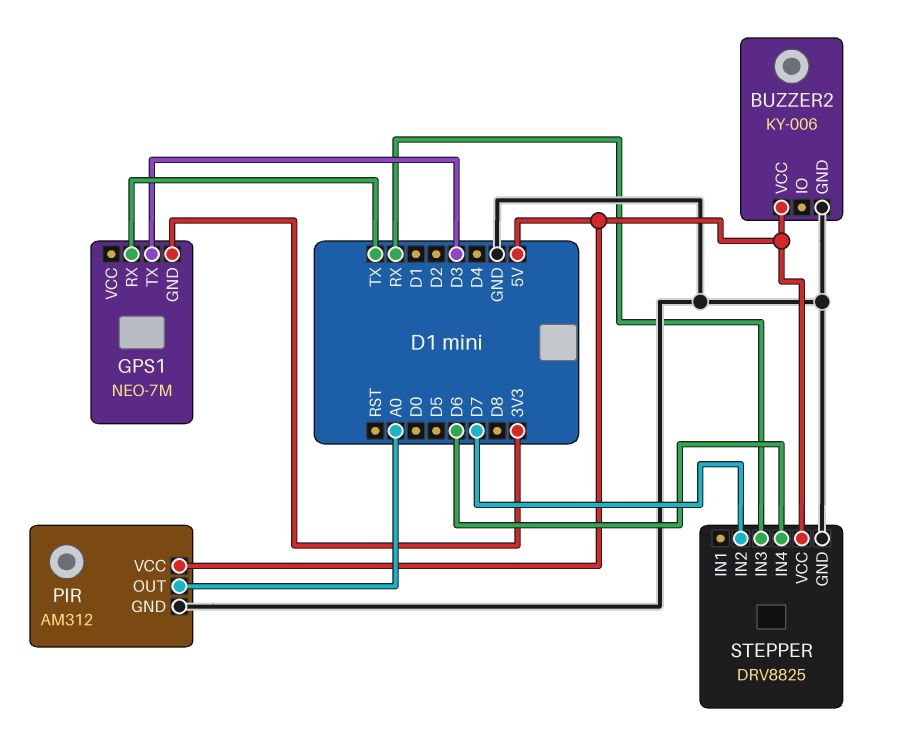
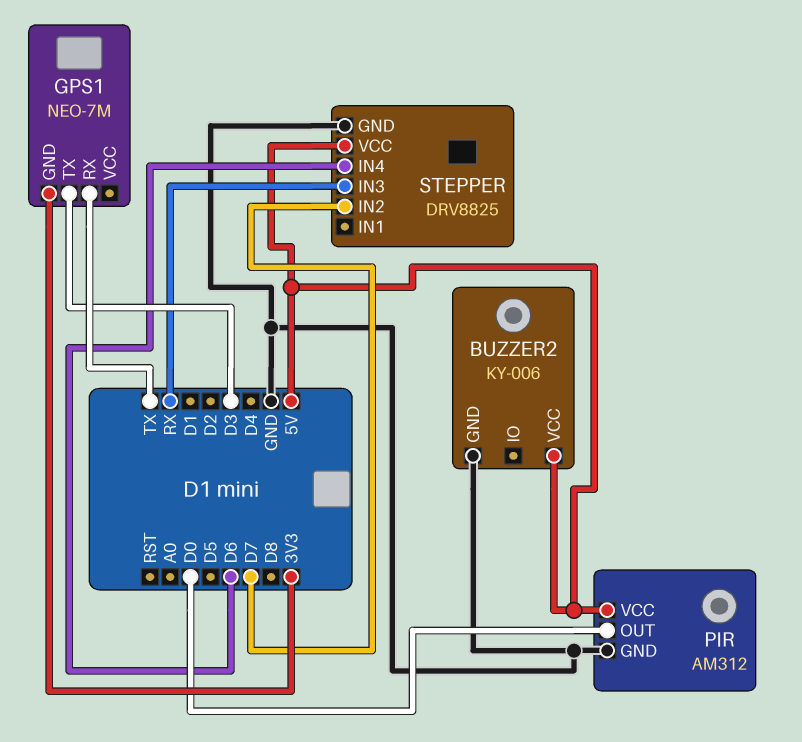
PIR pin OUT: A0 -> D0

